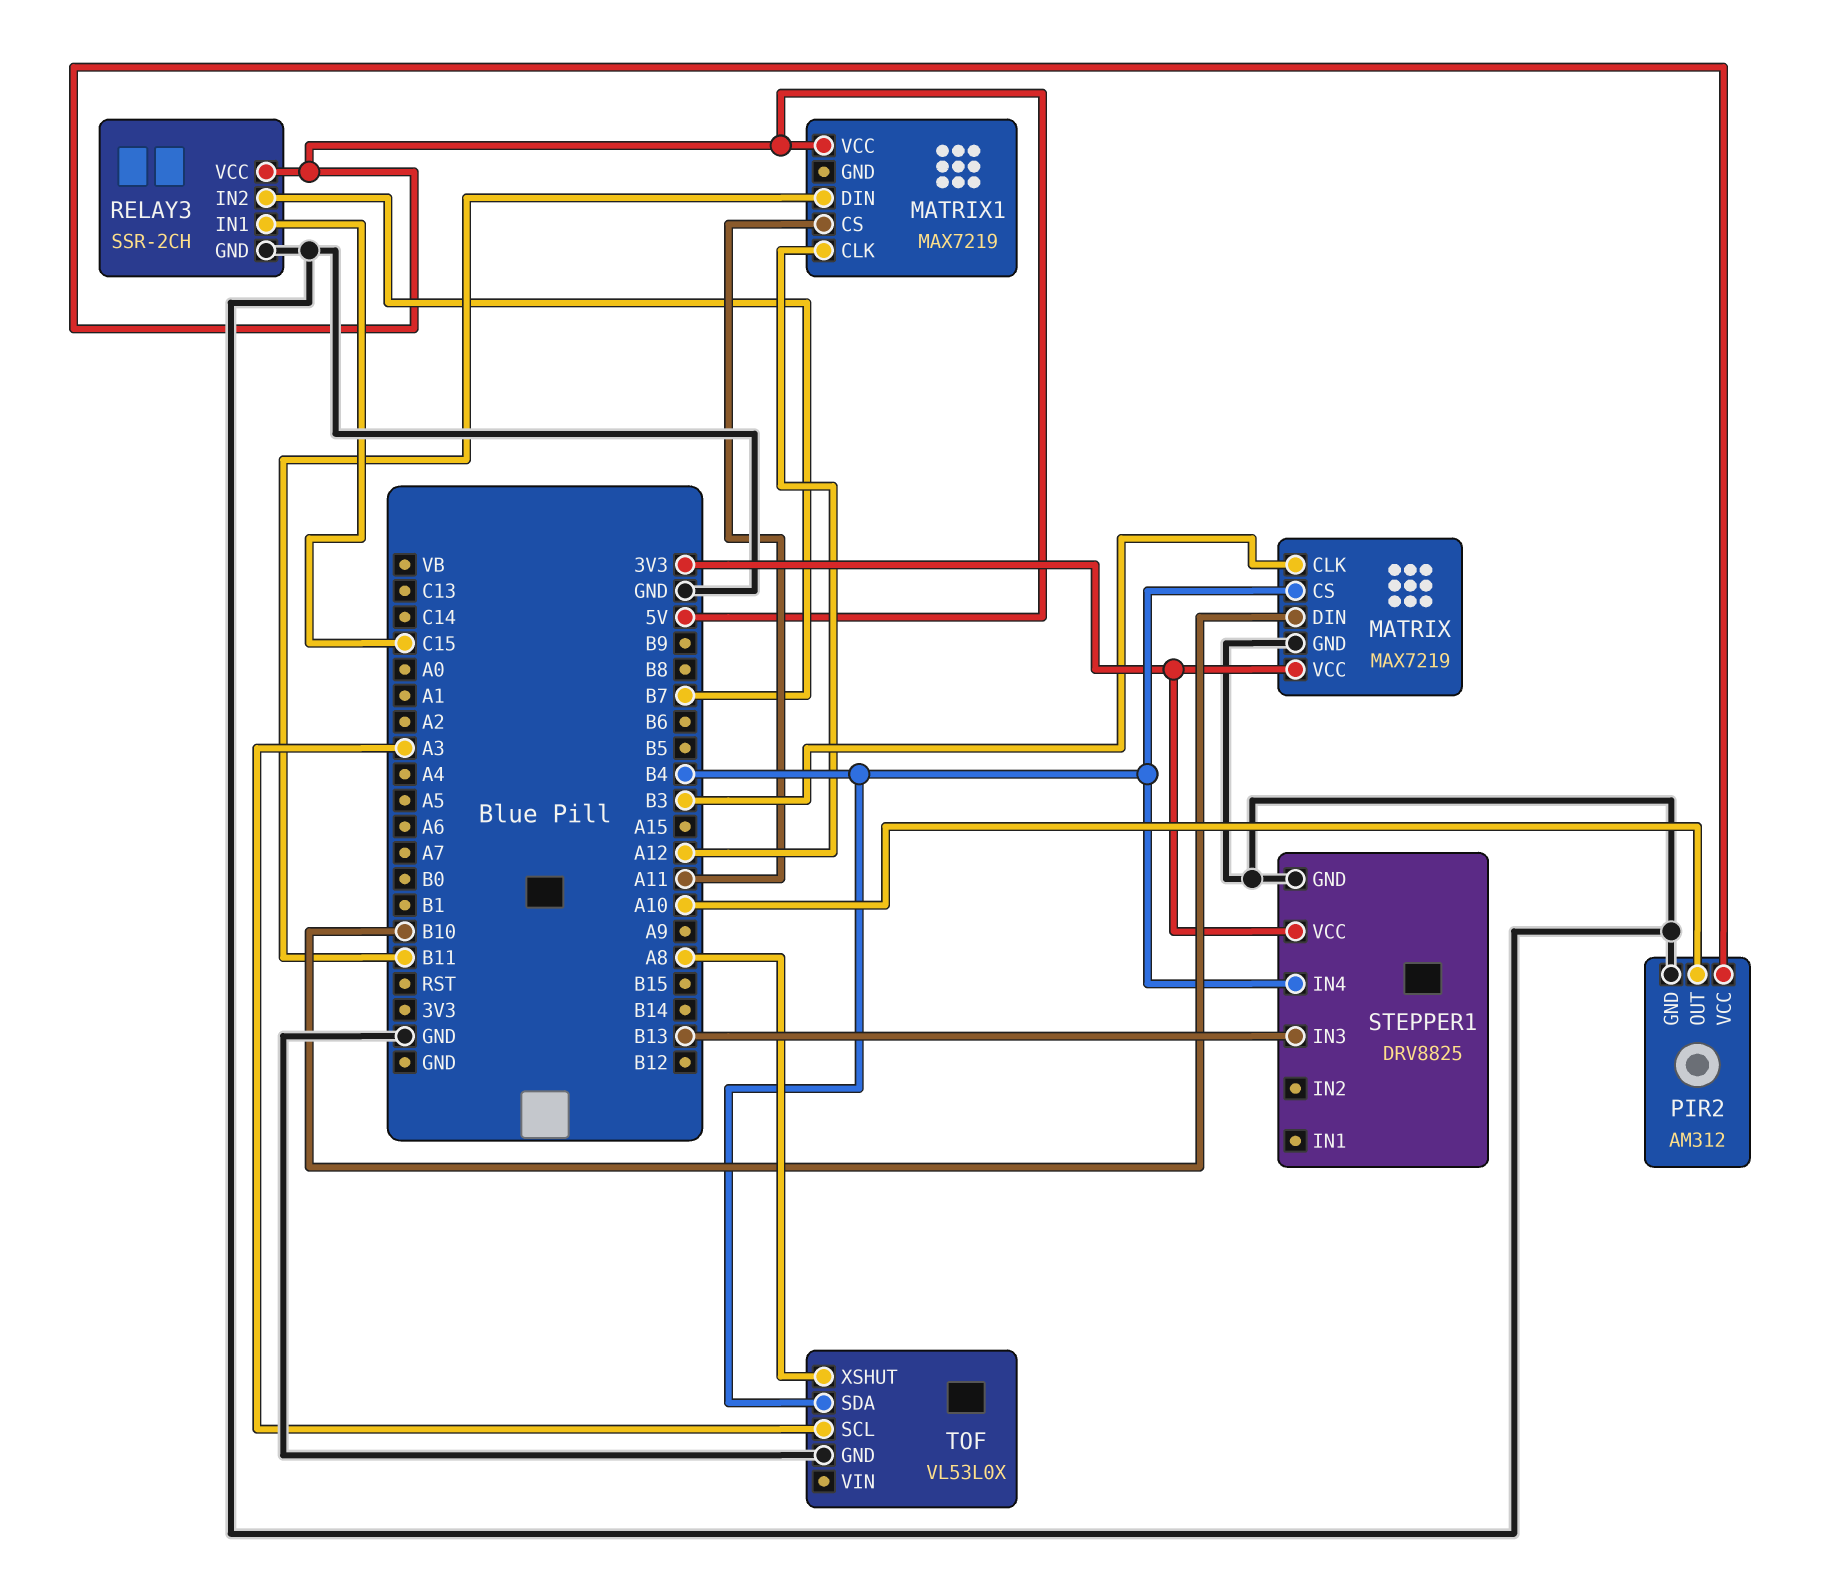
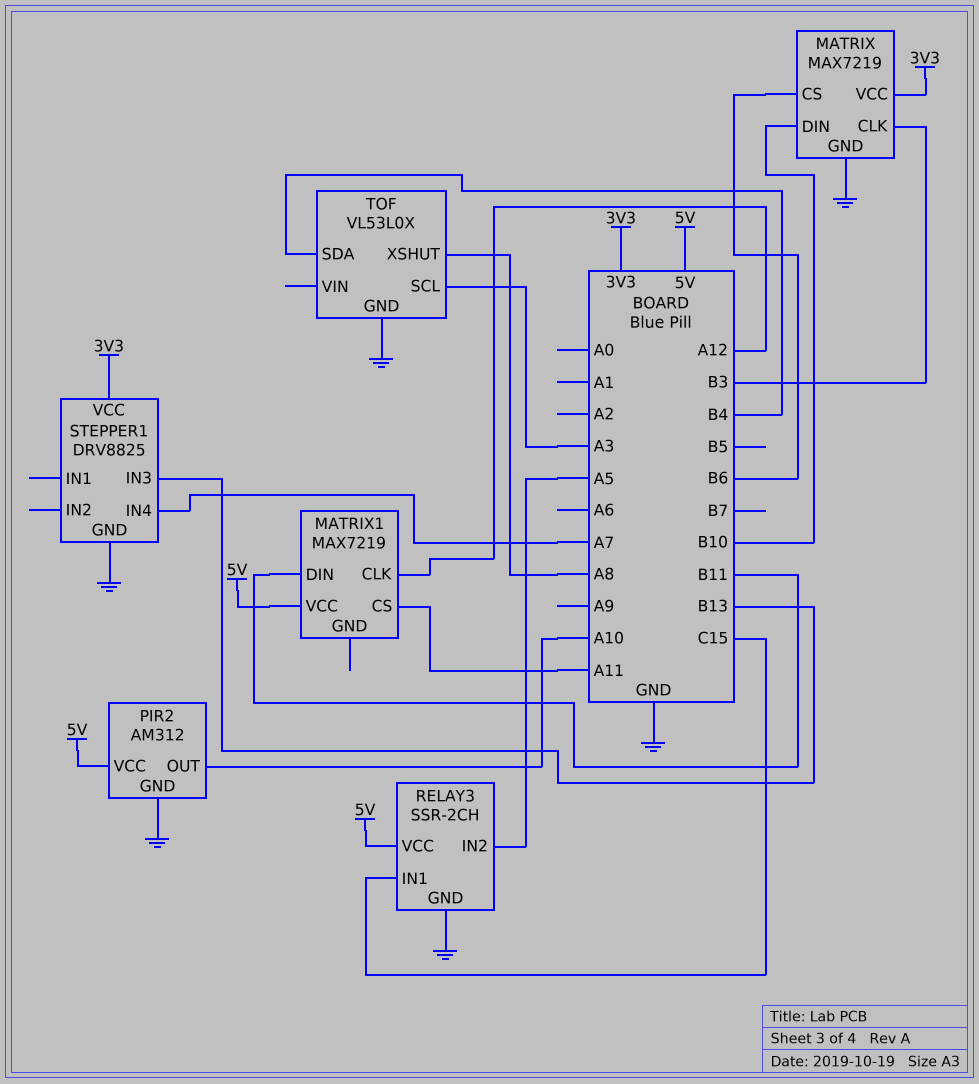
MATRIX pin CS: B4 -> B6
RELAY3 pin IN2: B7 -> A5
STEPPER1 pin IN4: B4 -> A7

